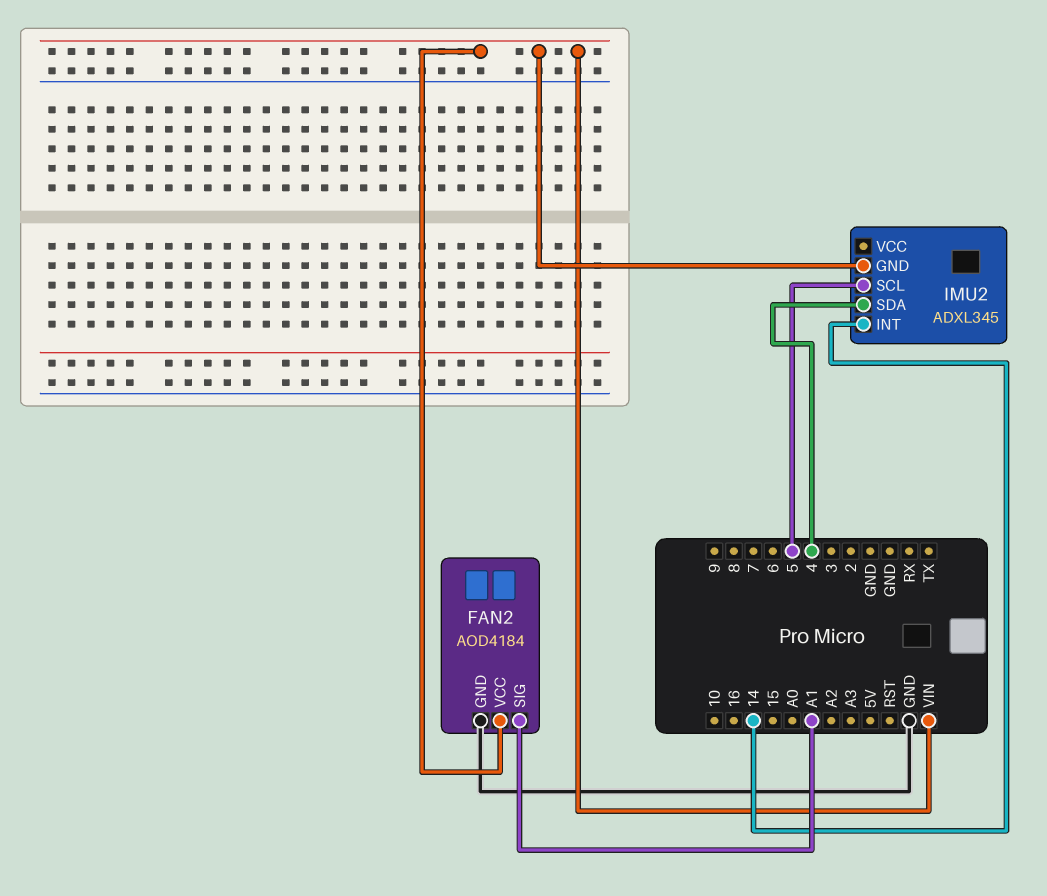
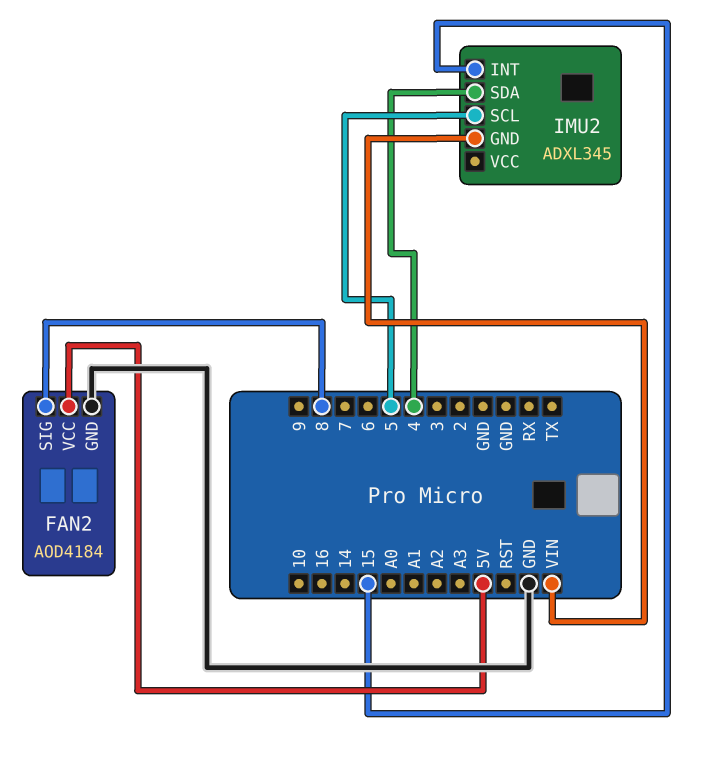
FAN2 pin SIG: A1 -> 8
FAN2 pin VCC: VIN -> 5V
IMU2 pin INT: 14 -> 15

